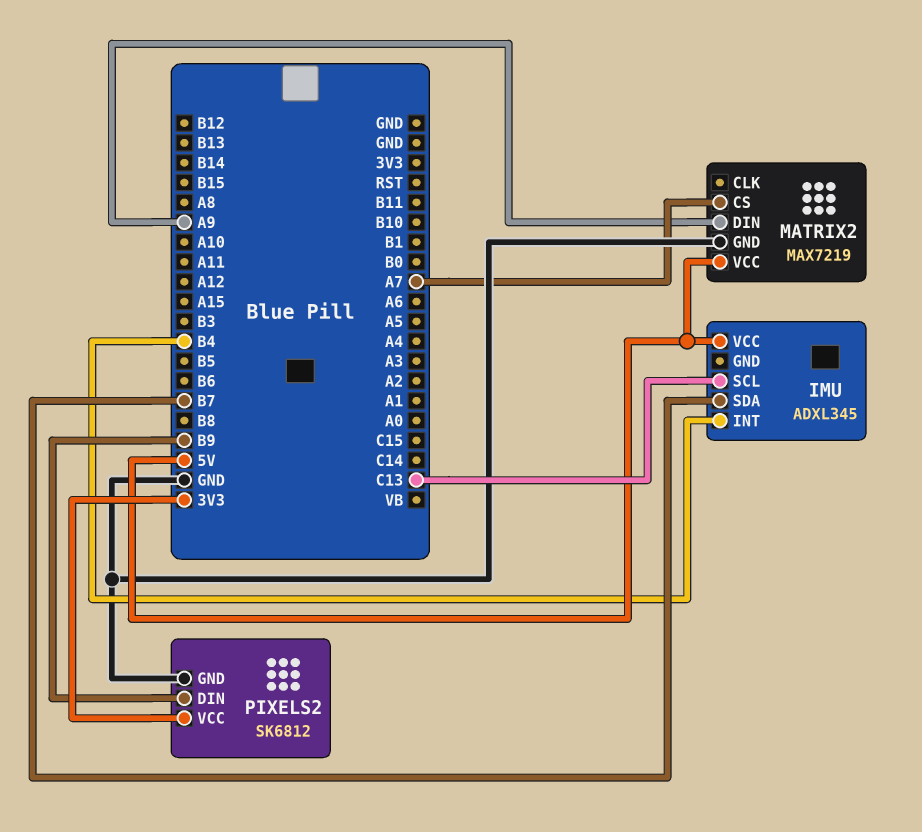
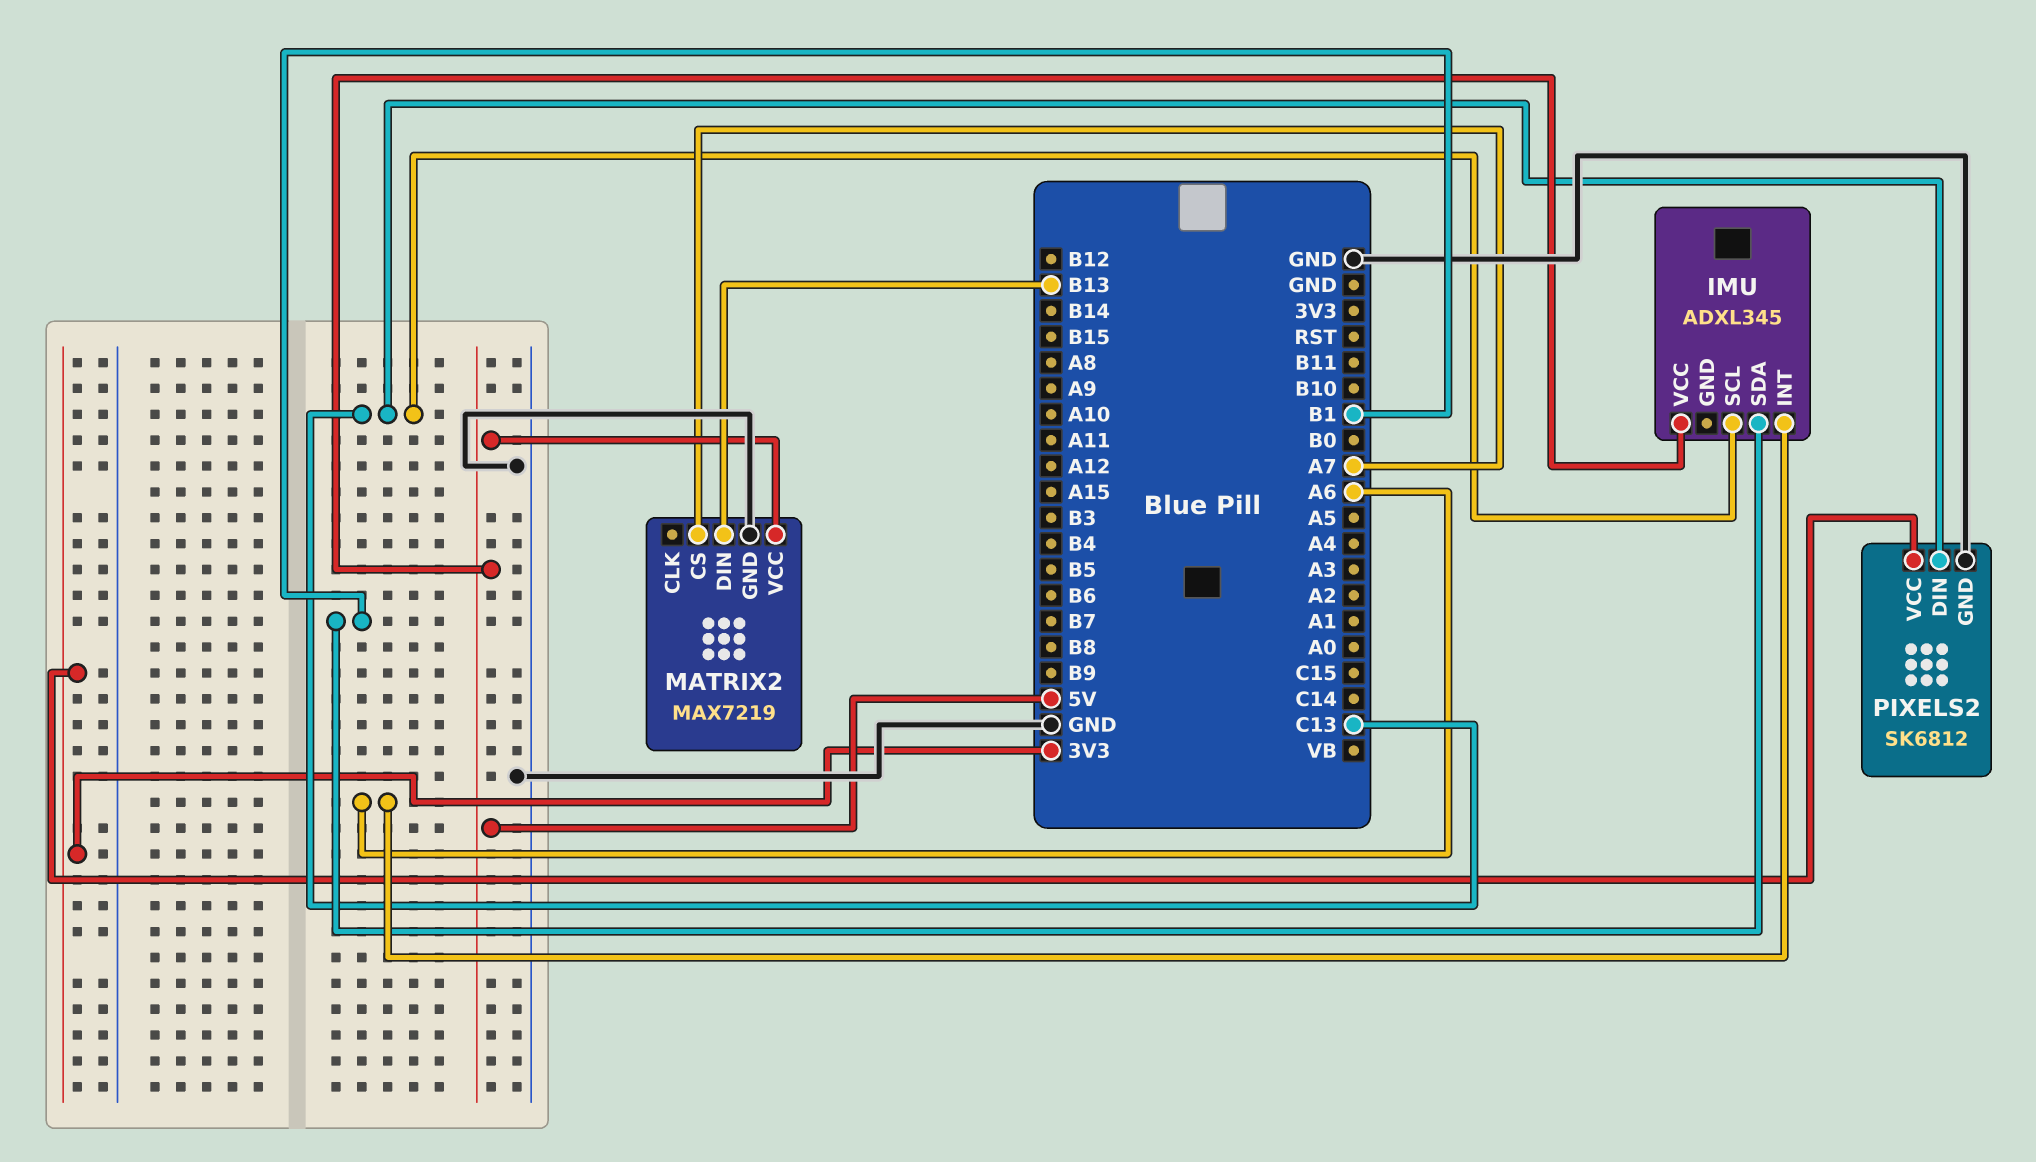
IMU pin INT: B4 -> A6
IMU pin SDA: B7 -> B1
MATRIX2 pin DIN: A9 -> B13
PIXELS2 pin DIN: B9 -> C13

